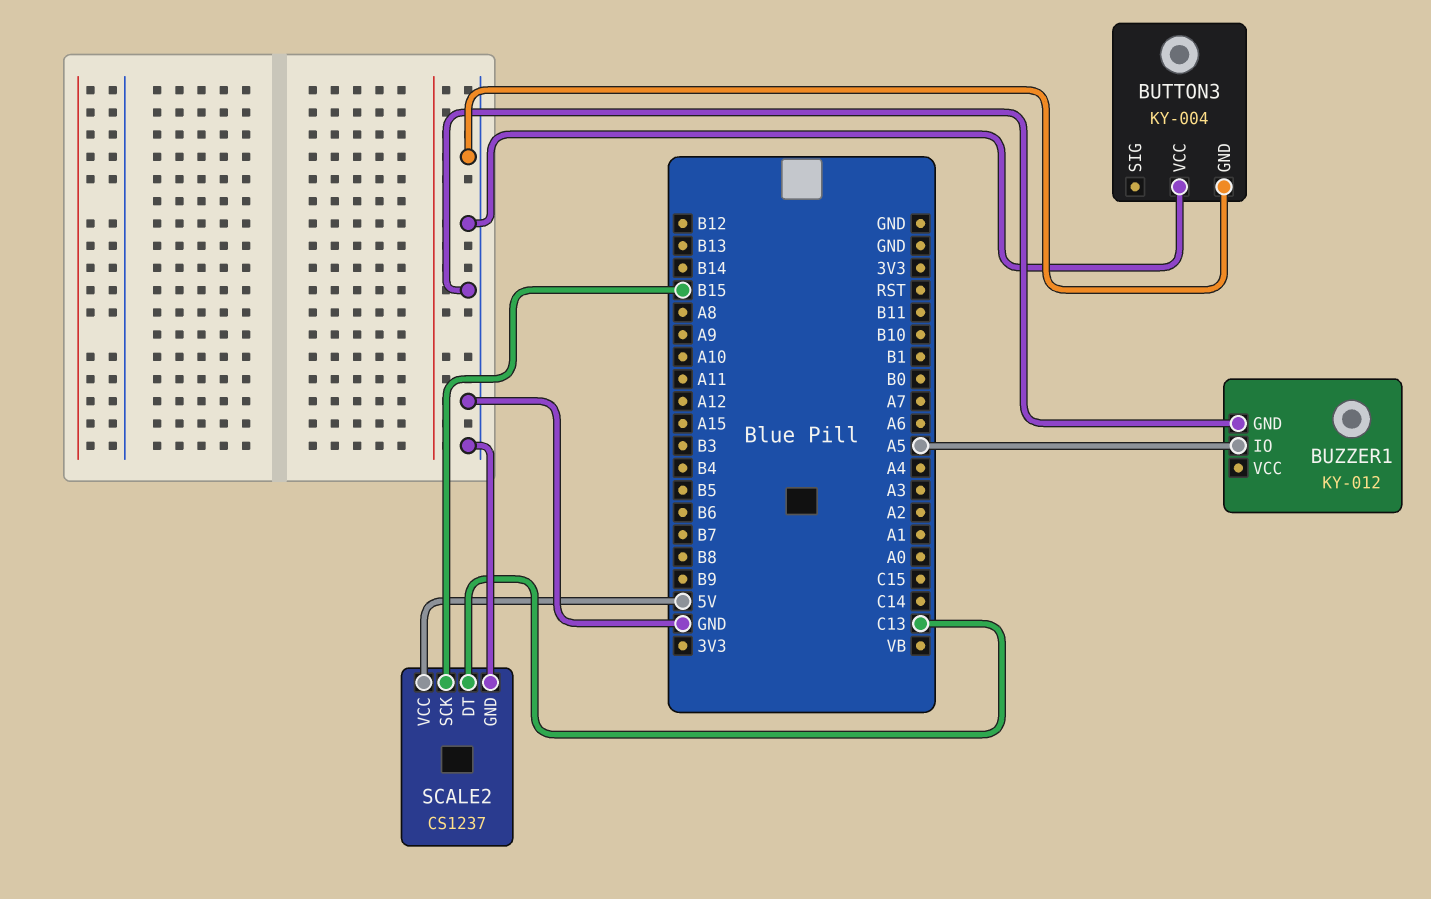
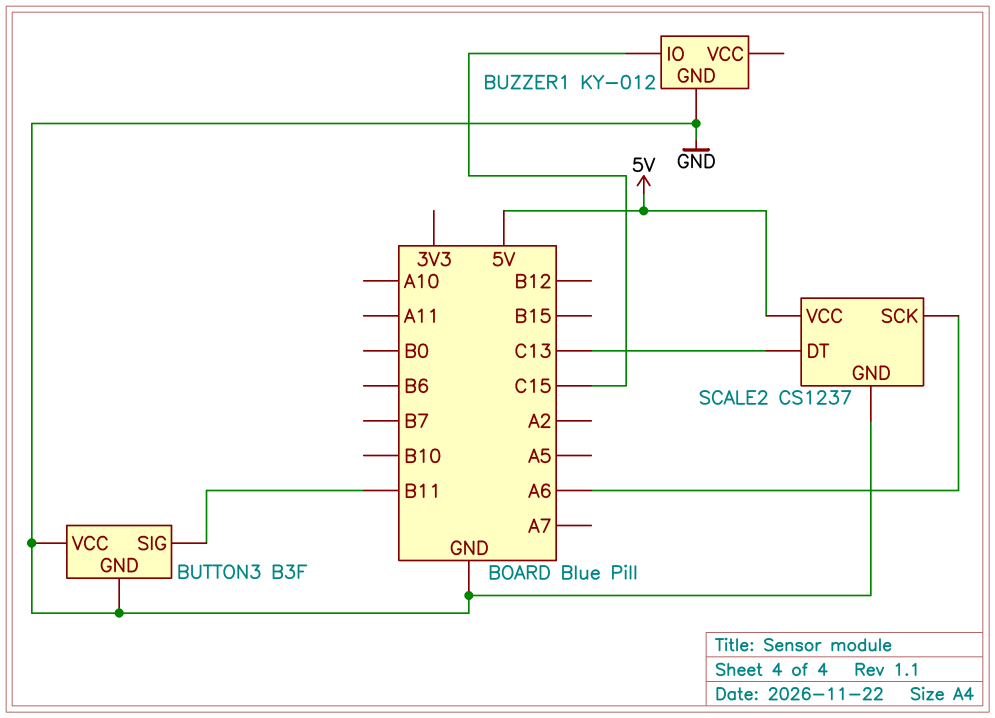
BUTTON3: KY-004 -> B3F
BUTTON3 pin SIG: none -> B11
BUZZER1 pin IO: A5 -> C15
SCALE2 pin SCK: B15 -> A6

